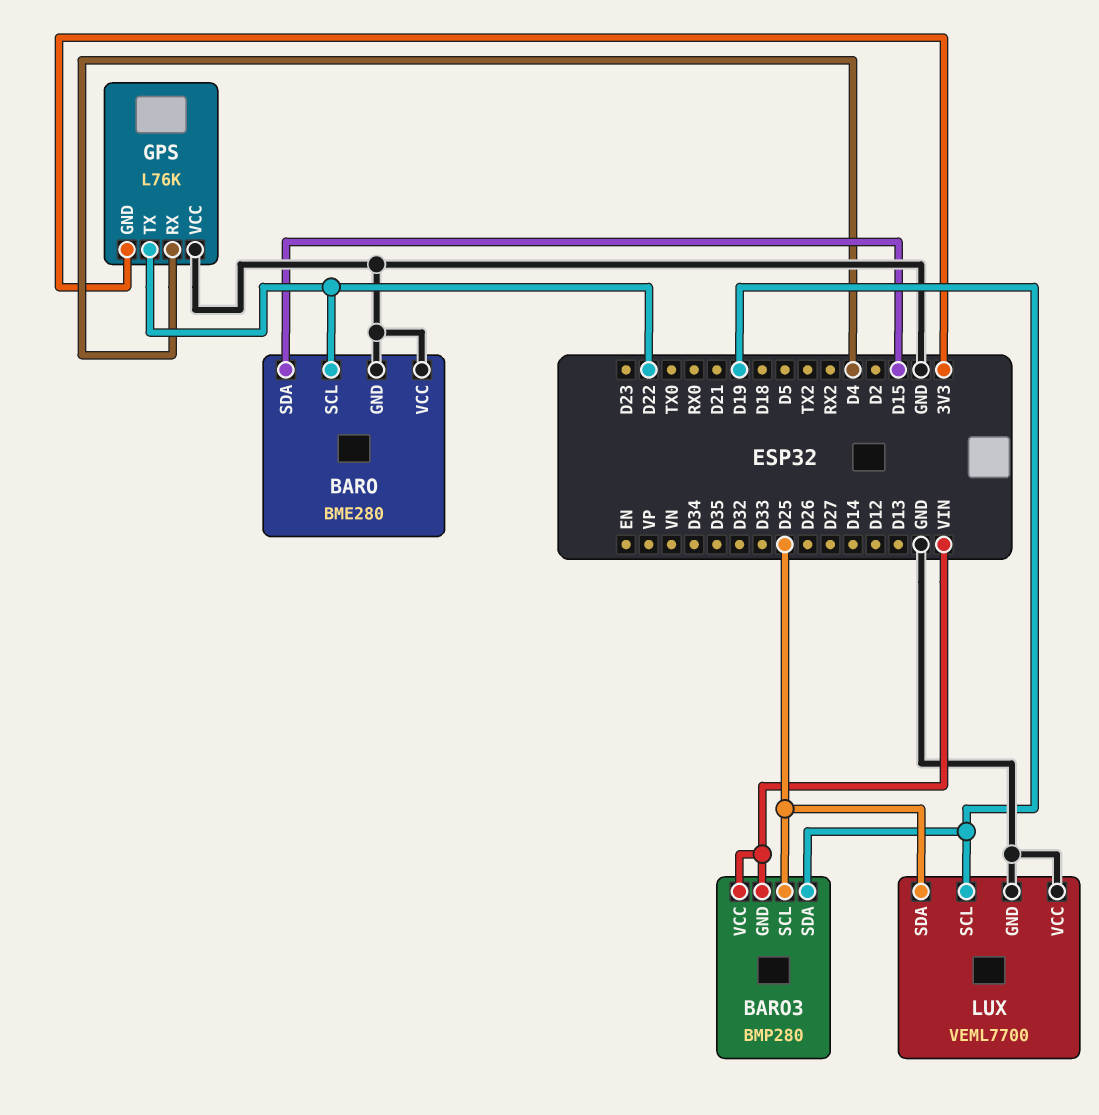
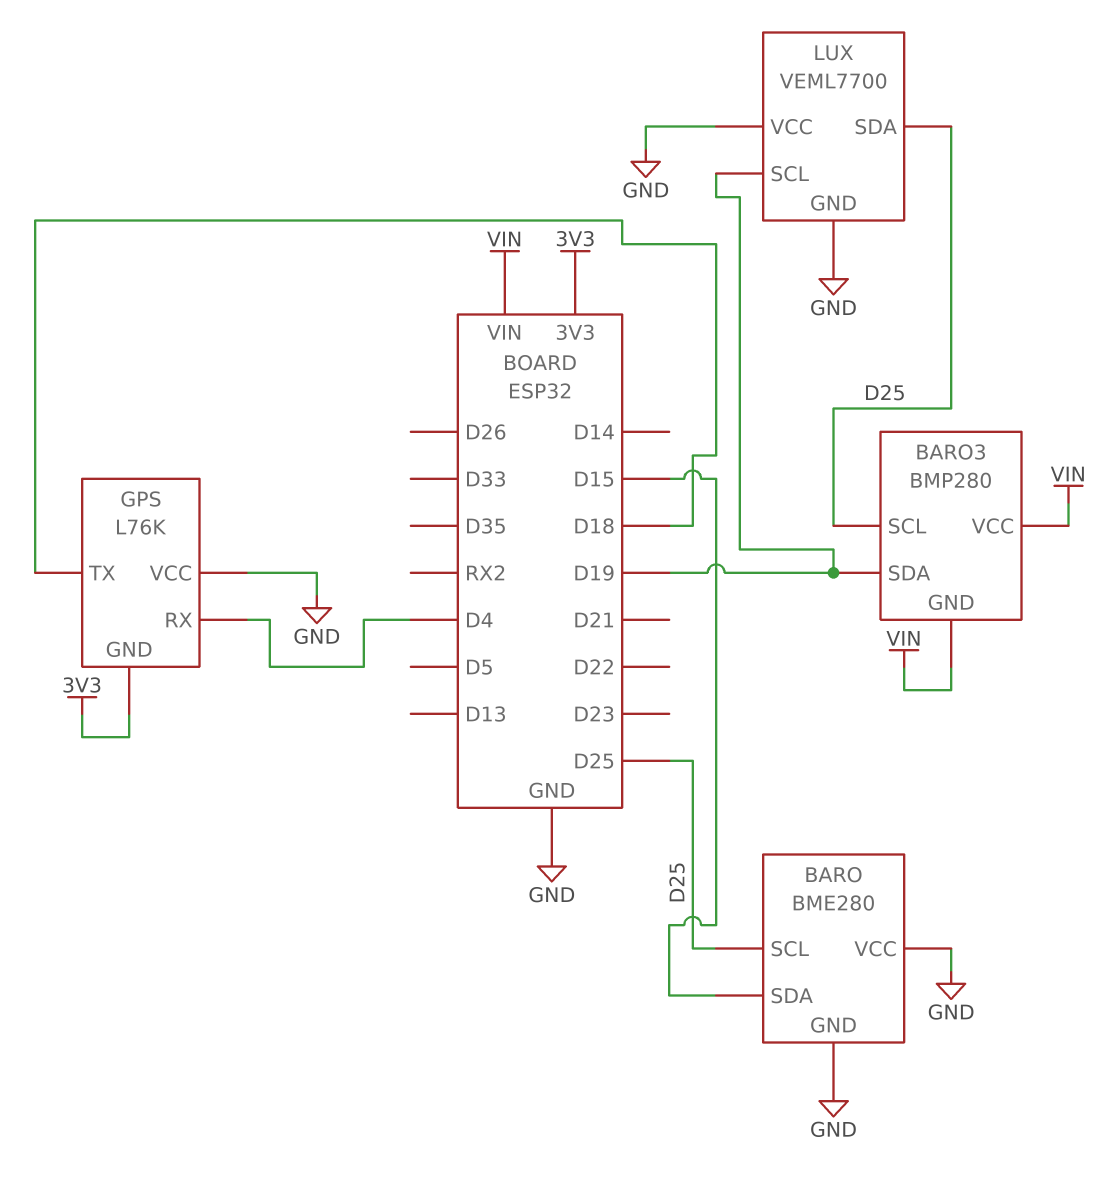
BARO pin SCL: D22 -> D25
GPS pin TX: D22 -> D18

